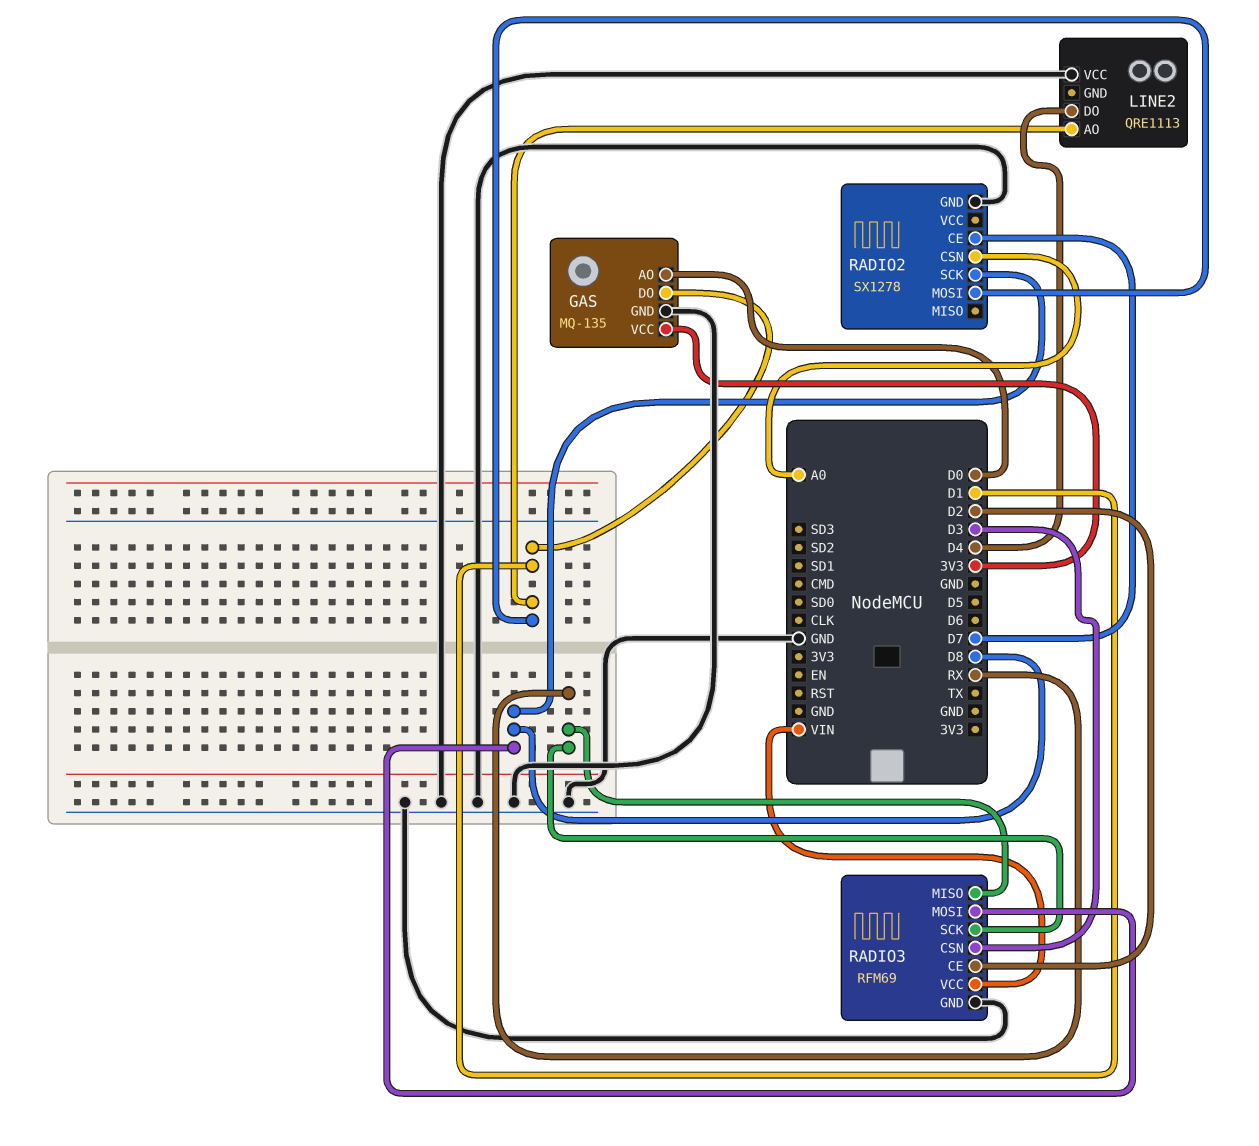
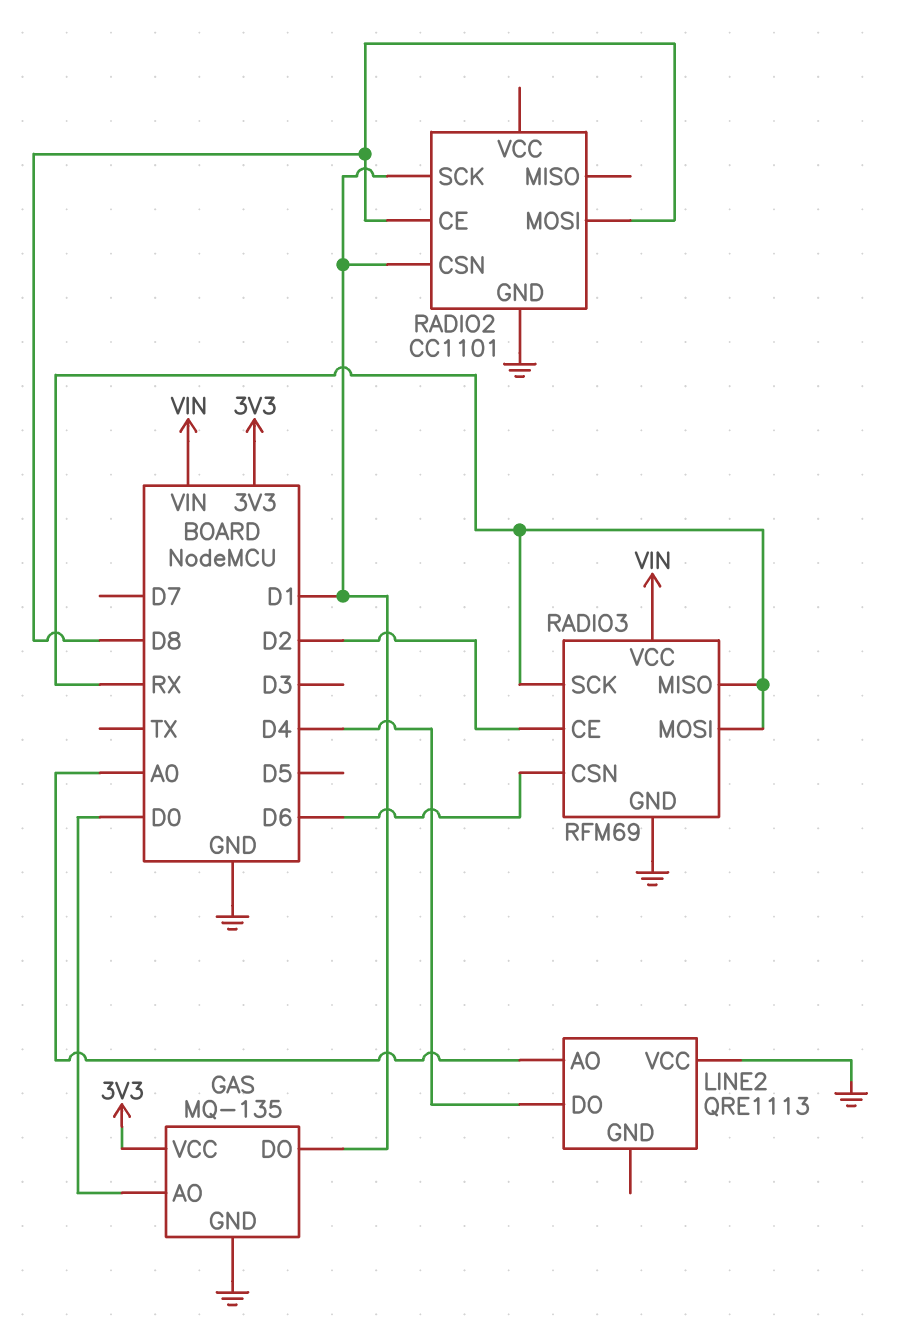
LINE2 pin AO: D1 -> A0
RADIO2: SX1278 -> CC1101
RADIO2 pin CE: D7 -> D8
RADIO2 pin CSN: A0 -> D1
RADIO2 pin MOSI: D1 -> D8
RADIO2 pin SCK: D8 -> D1
RADIO3 pin CSN: D3 -> D6
RADIO3 pin MOSI: D8 -> RX

